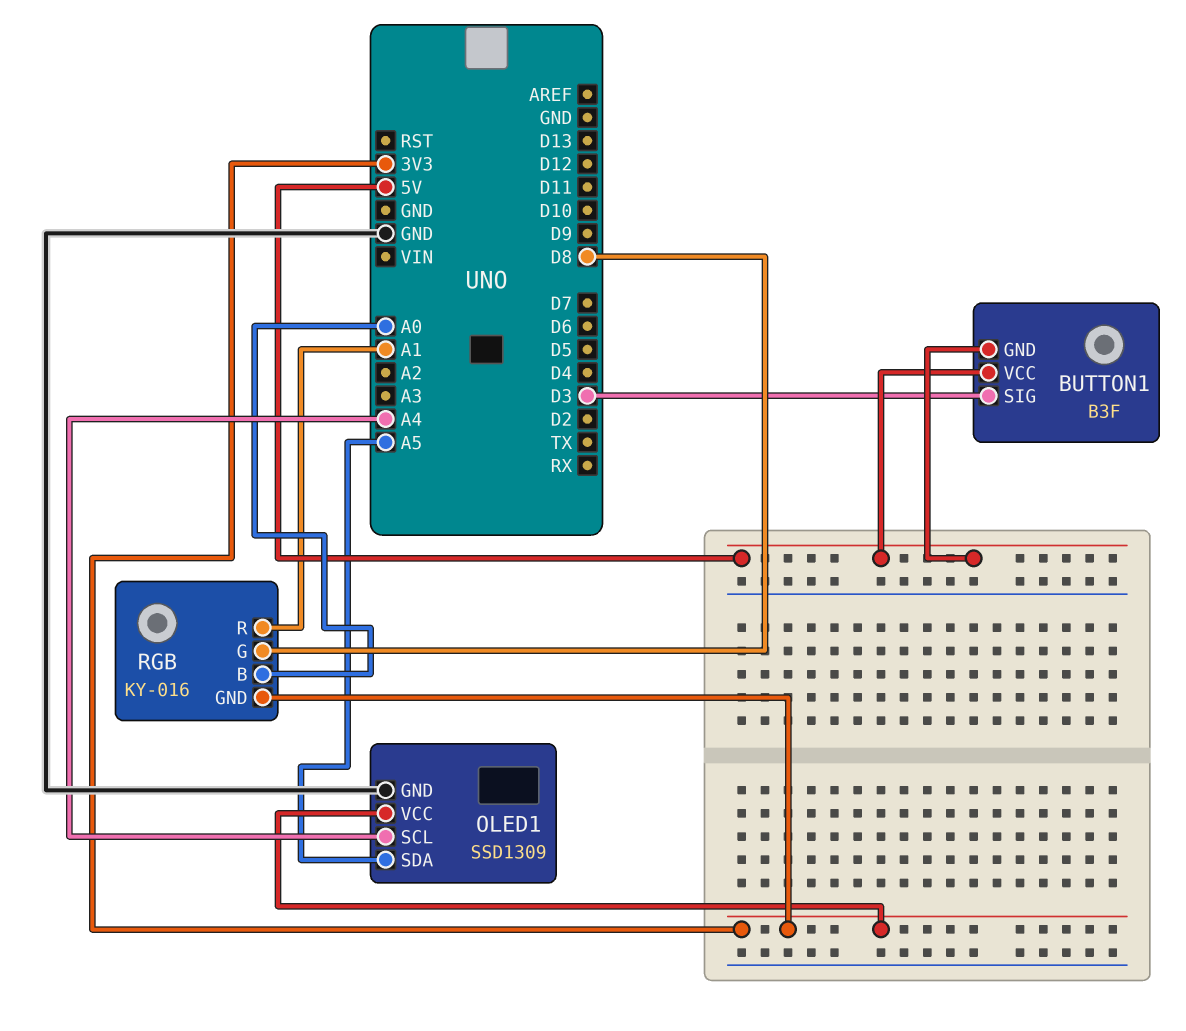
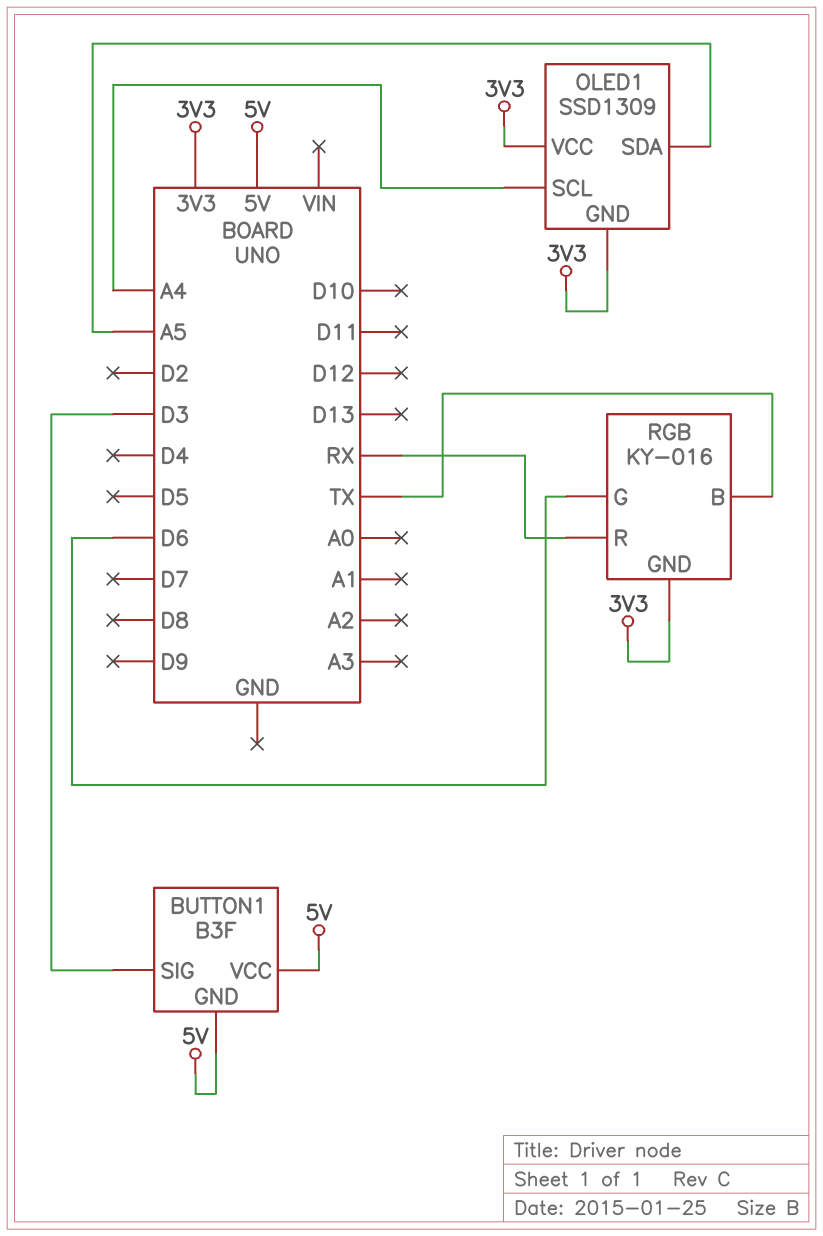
OLED1 pin GND: GND -> 3V3
RGB pin B: A0 -> TX
RGB pin G: D8 -> D6
RGB pin R: A1 -> RX

